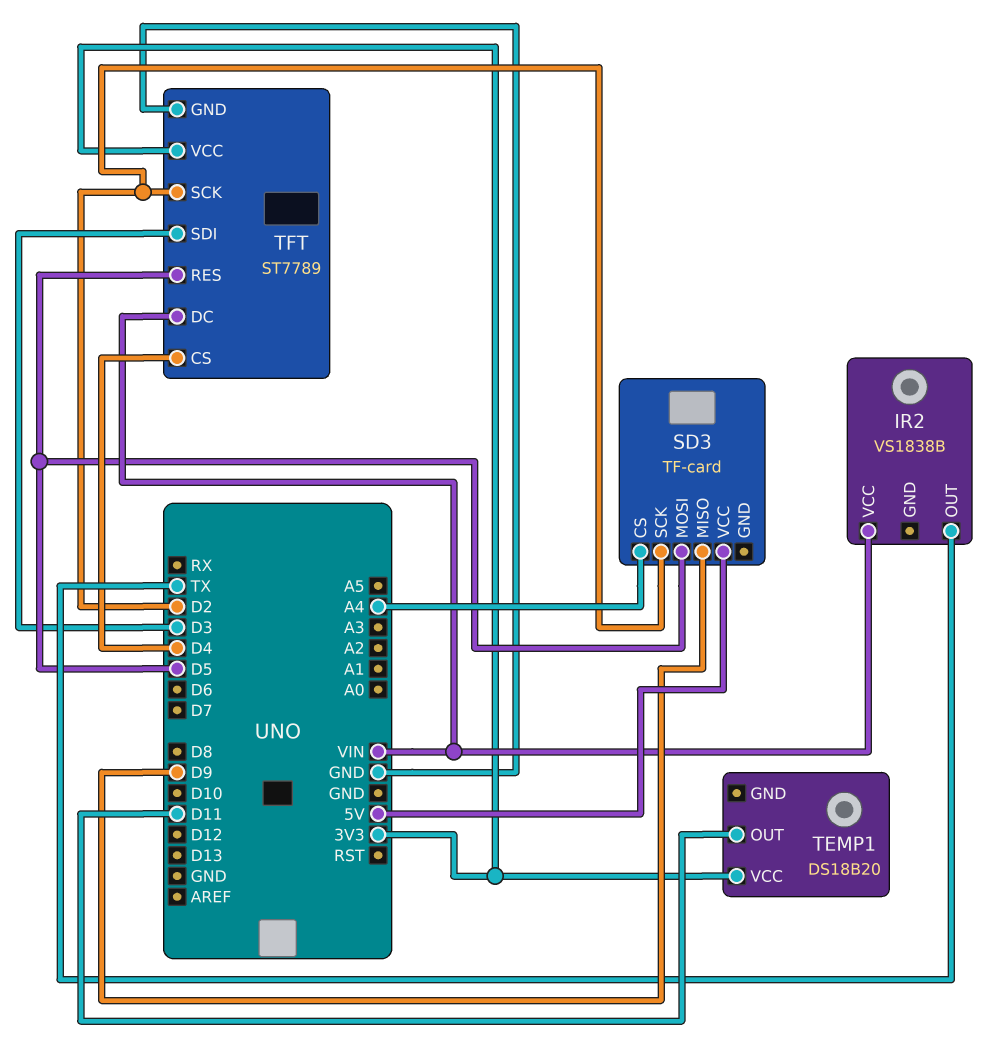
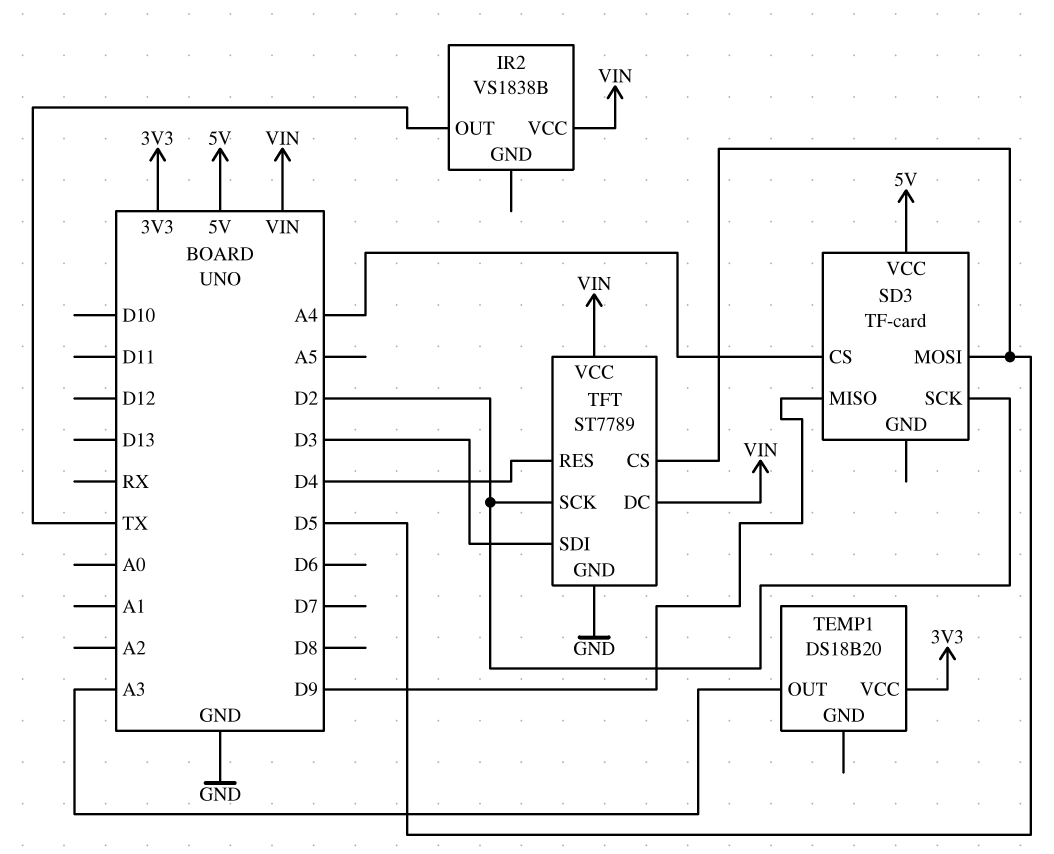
TEMP1 pin OUT: D11 -> A3
TFT pin CS: D4 -> D5
TFT pin RES: D5 -> D4
TFT pin VCC: 3V3 -> VIN

